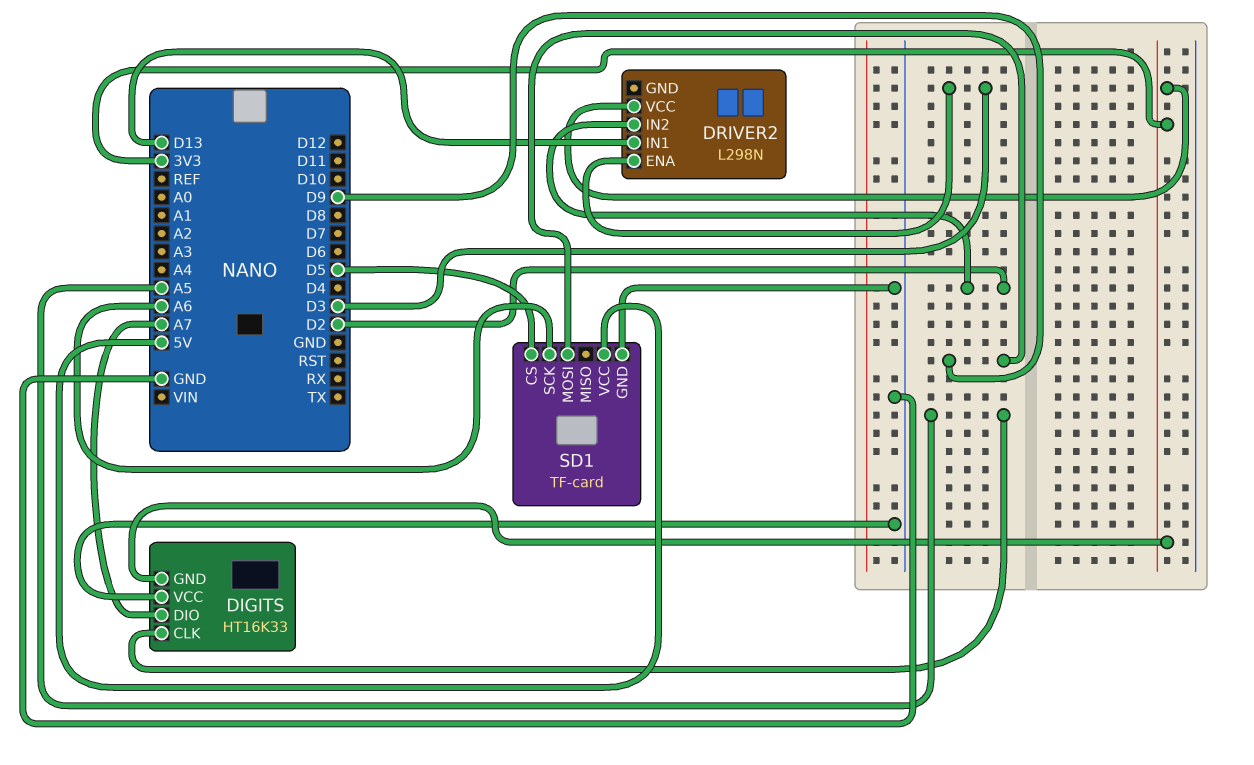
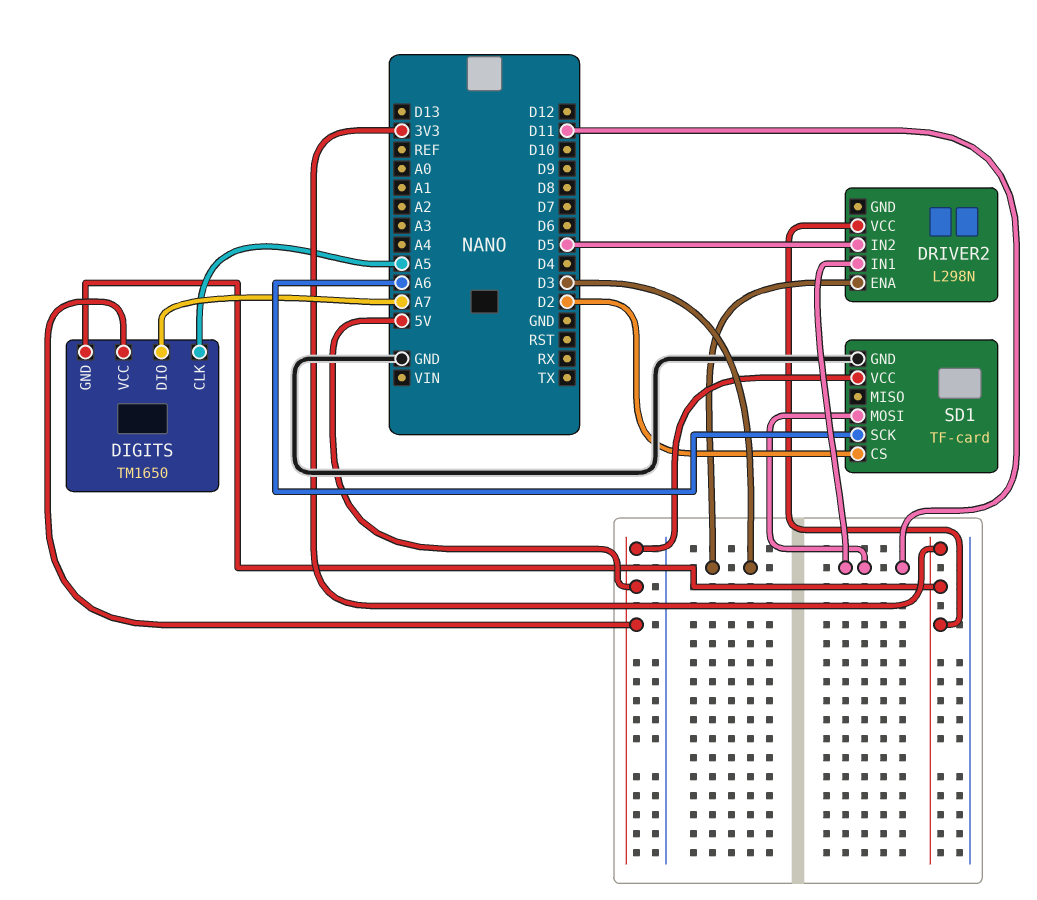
DIGITS: HT16K33 -> TM1650
DIGITS pin VCC: GND -> 5V
DRIVER2 pin IN1: D13 -> D11
DRIVER2 pin IN2: D2 -> D5
SD1 pin CS: D5 -> D2
SD1 pin MOSI: D9 -> D11

